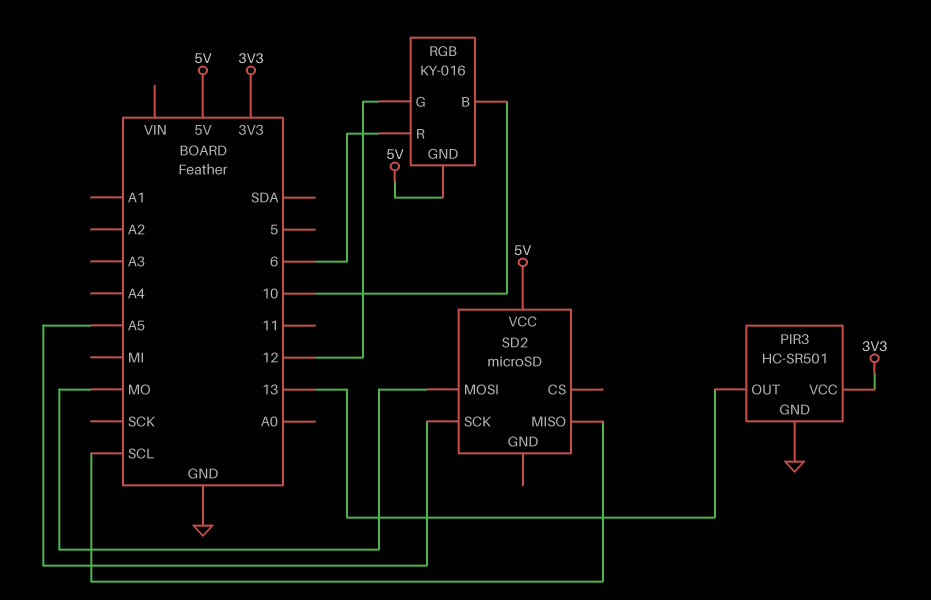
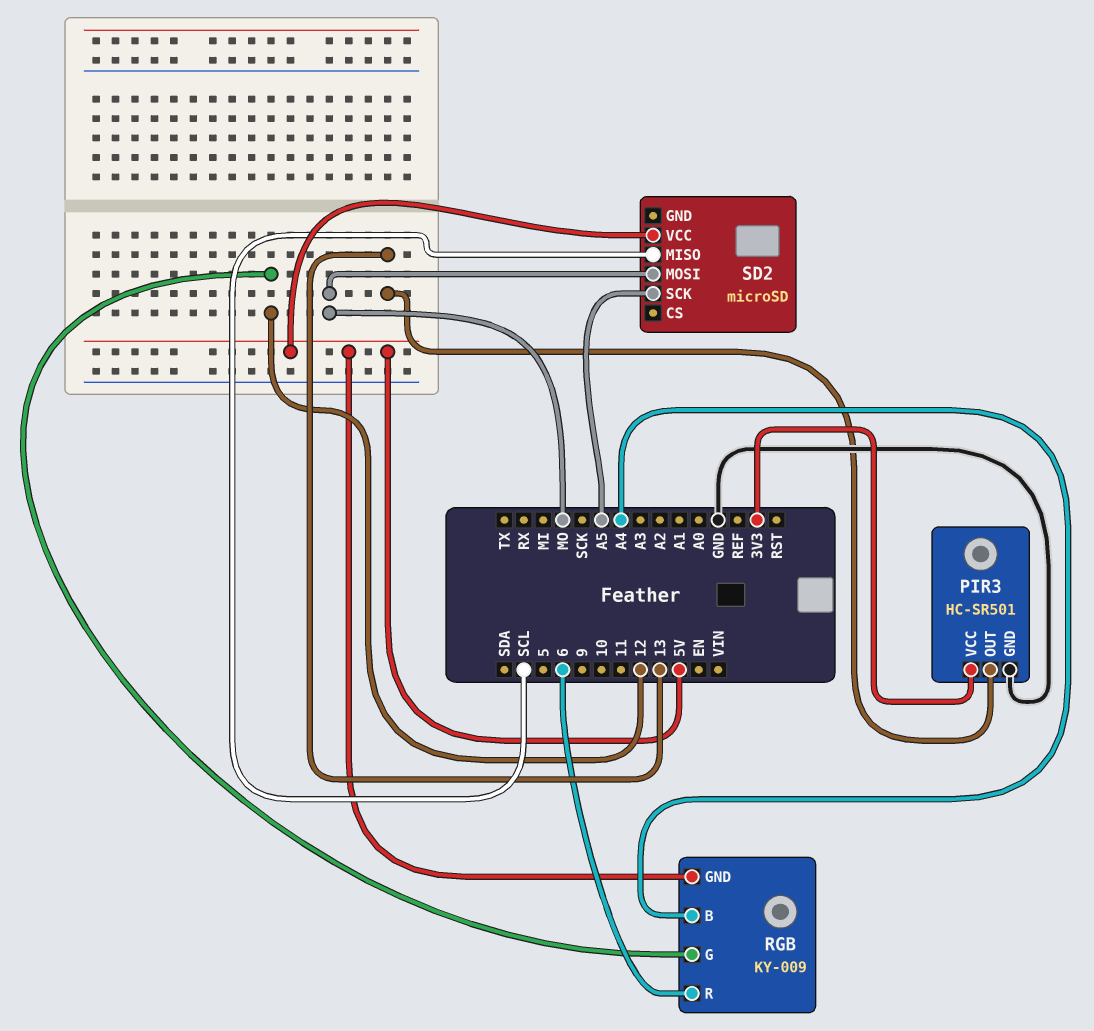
RGB: KY-016 -> KY-009
RGB pin B: 10 -> A4

